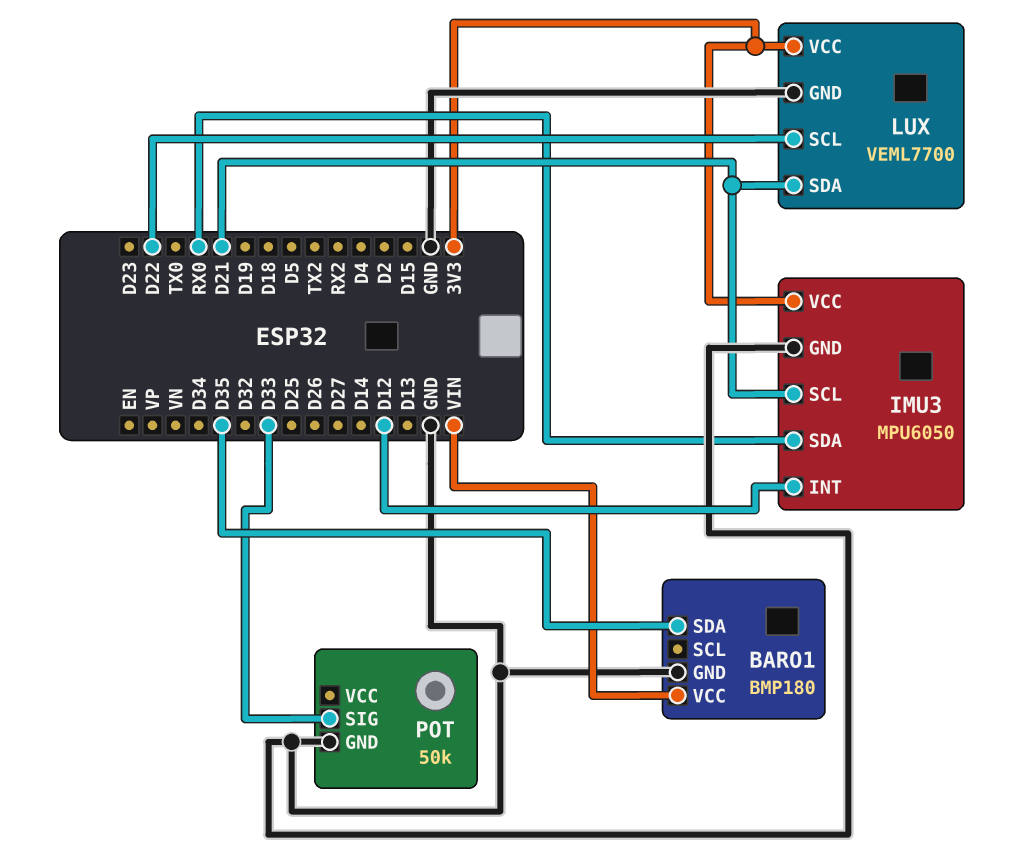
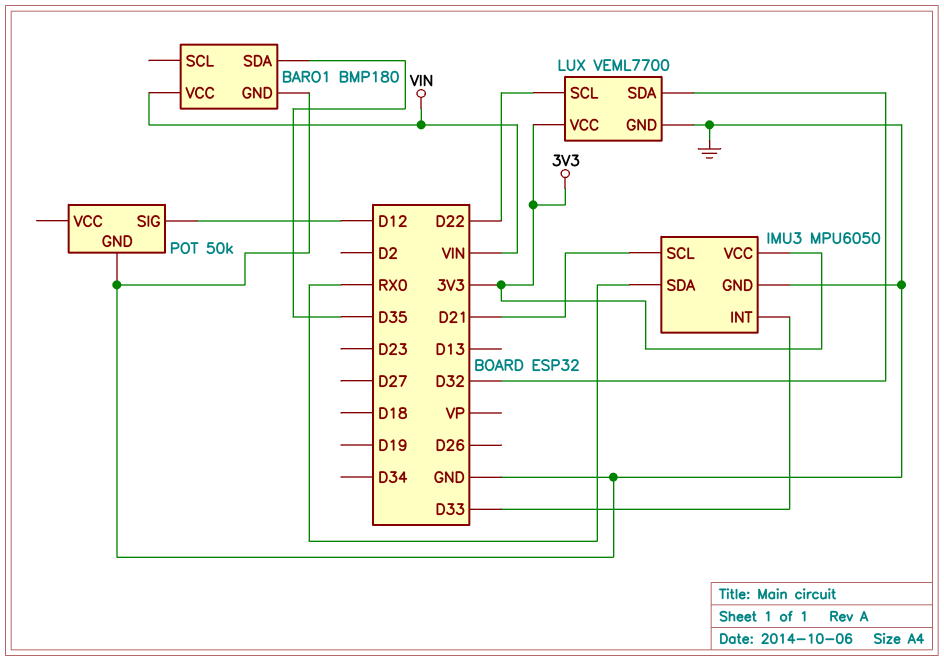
IMU3 pin INT: D12 -> D33
LUX pin SDA: D21 -> D32
POT pin SIG: D33 -> D12

